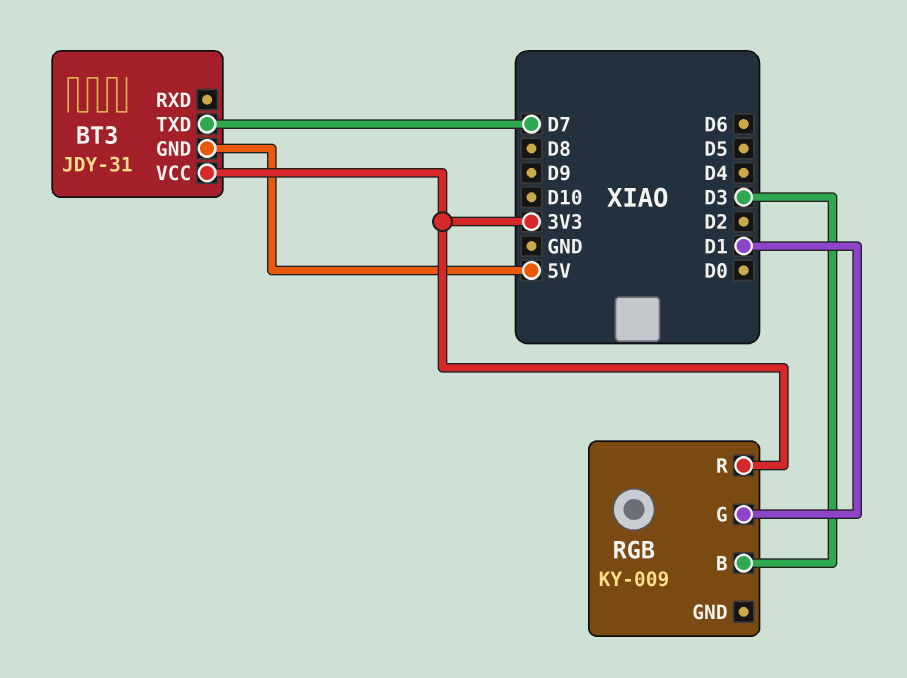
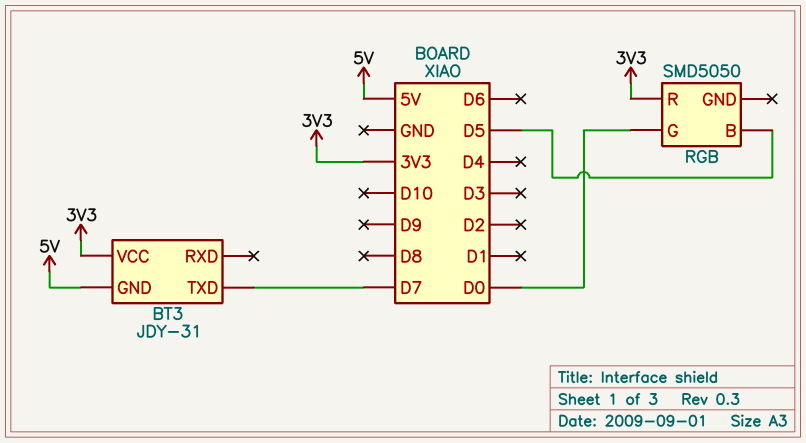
RGB: KY-009 -> SMD5050
RGB pin B: D3 -> D5
RGB pin G: D1 -> D0

